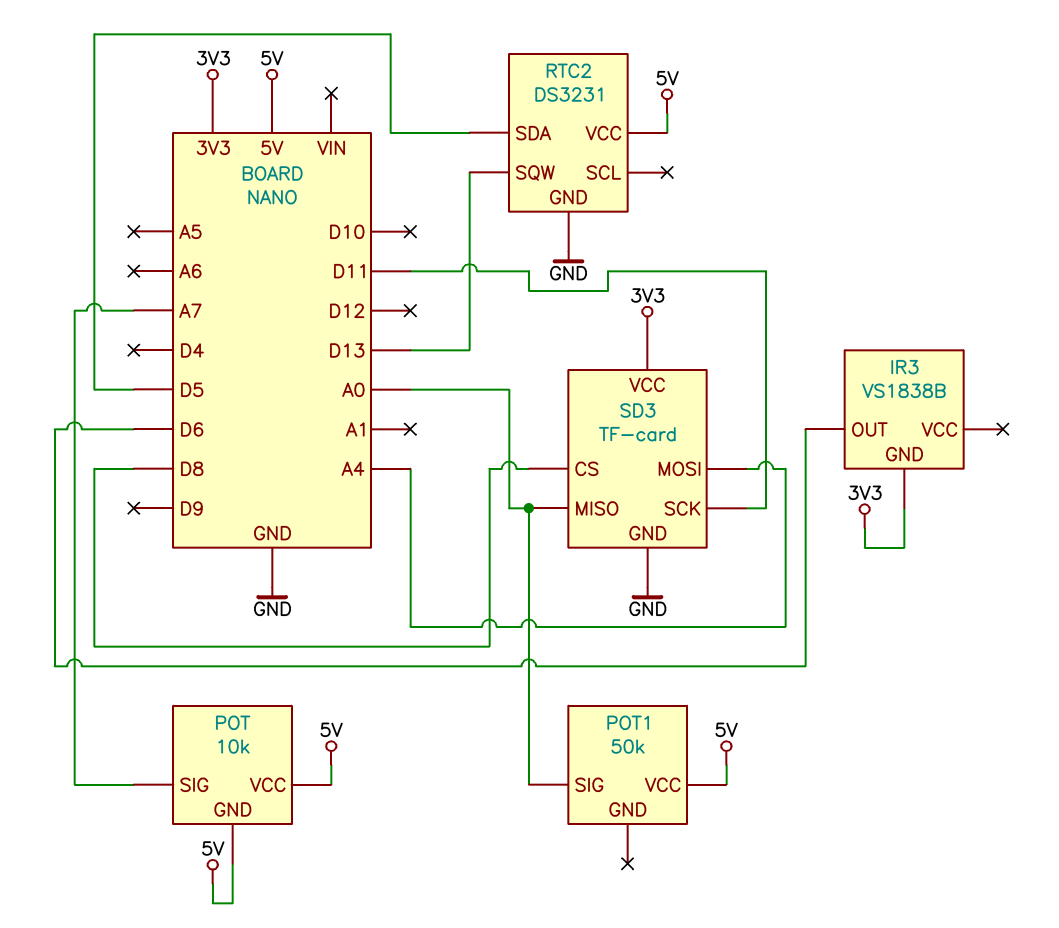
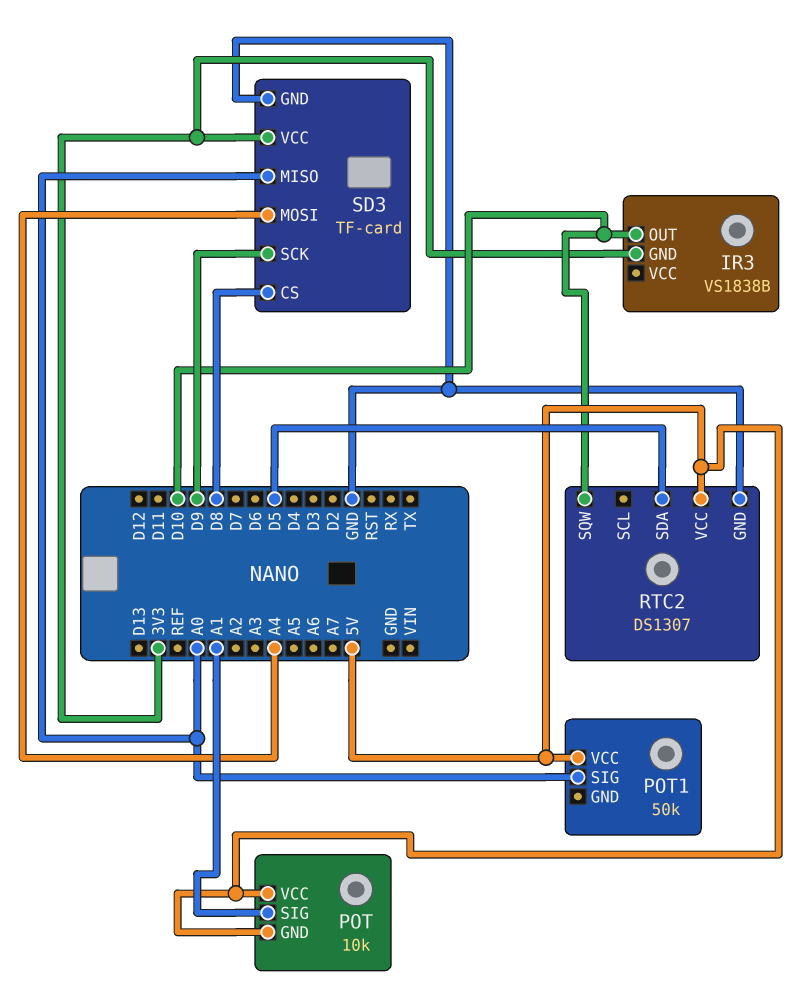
IR3 pin OUT: D6 -> D10
POT pin SIG: A7 -> A1
RTC2: DS3231 -> DS1307
RTC2 pin SQW: D13 -> D10
SD3 pin SCK: D11 -> D9

